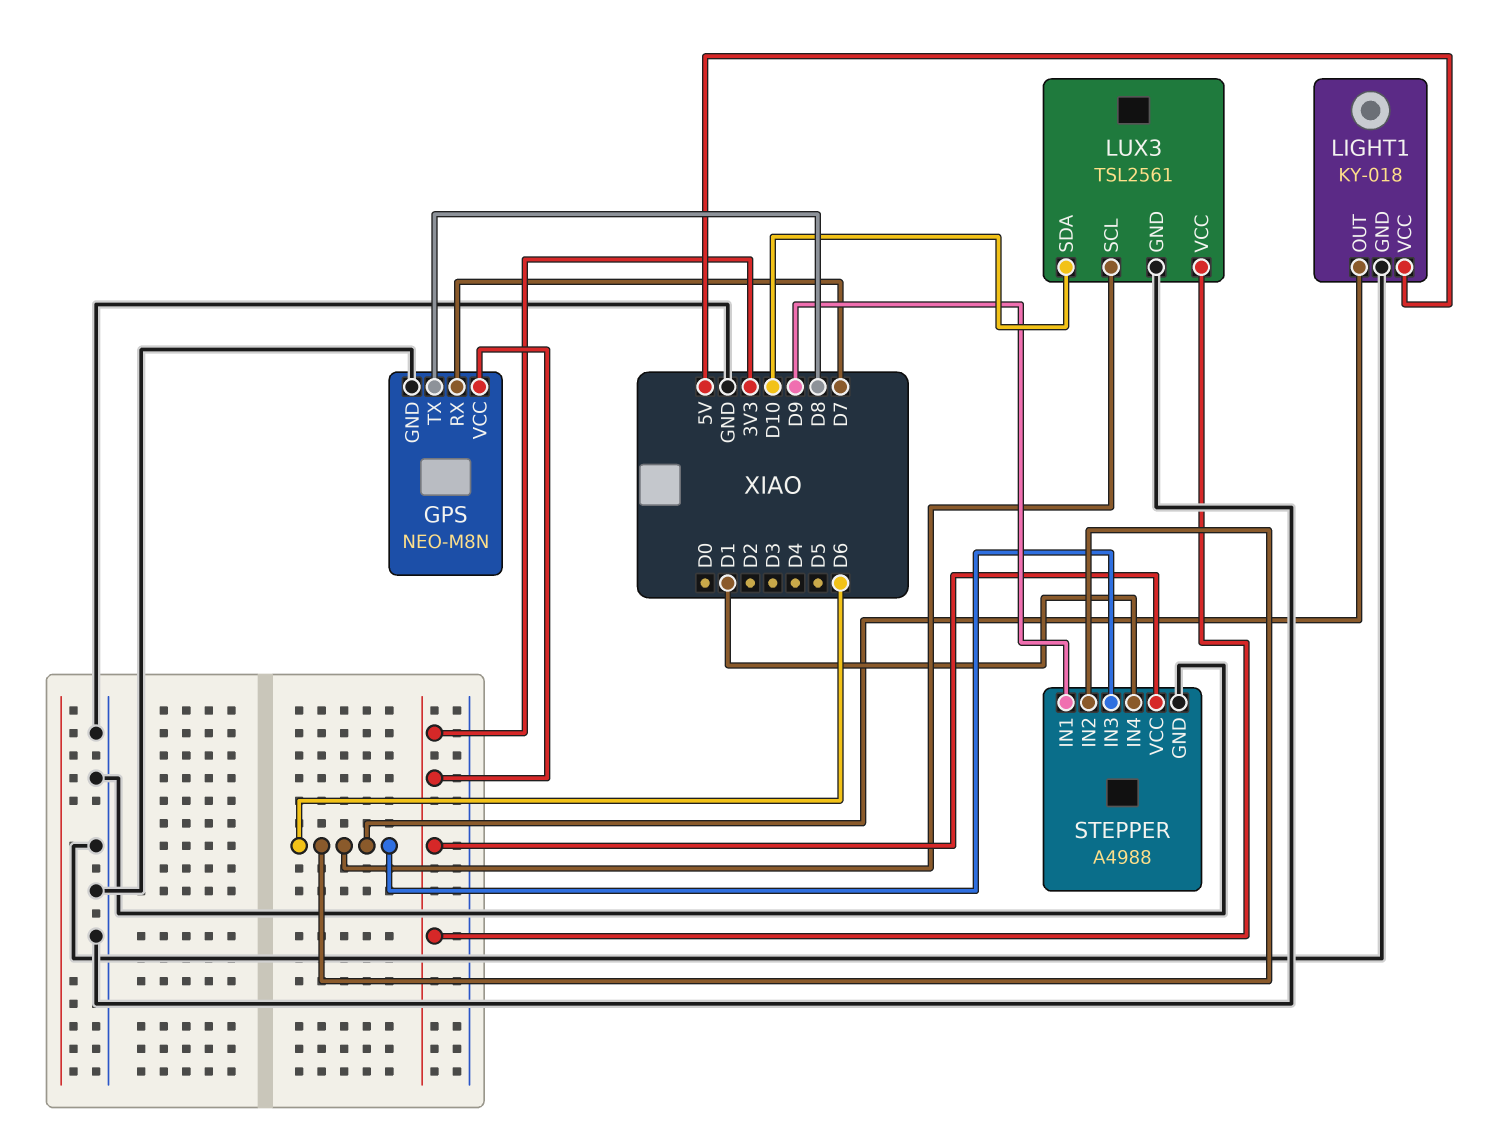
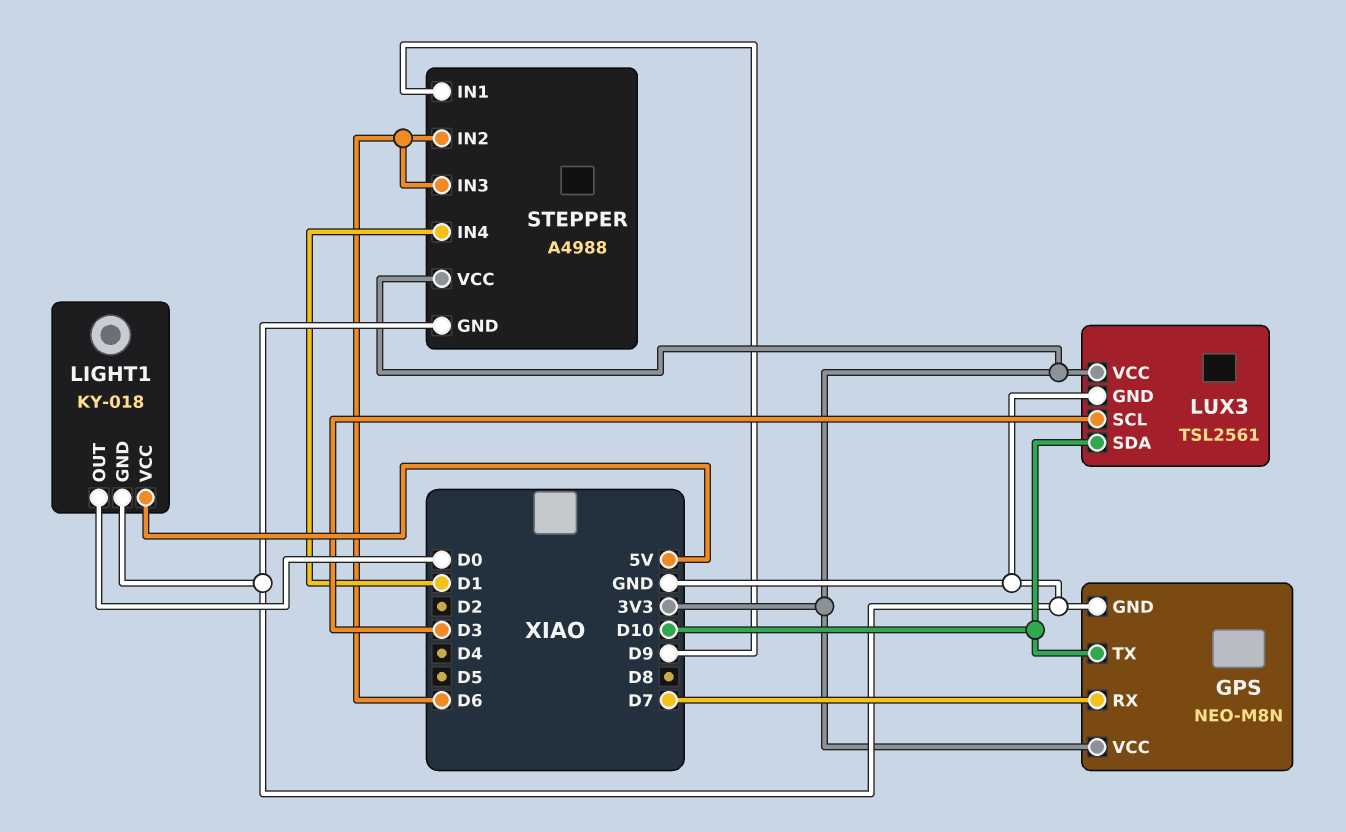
GPS pin TX: D8 -> D10
LIGHT1 pin OUT: D6 -> D0
LUX3 pin SCL: D6 -> D3

